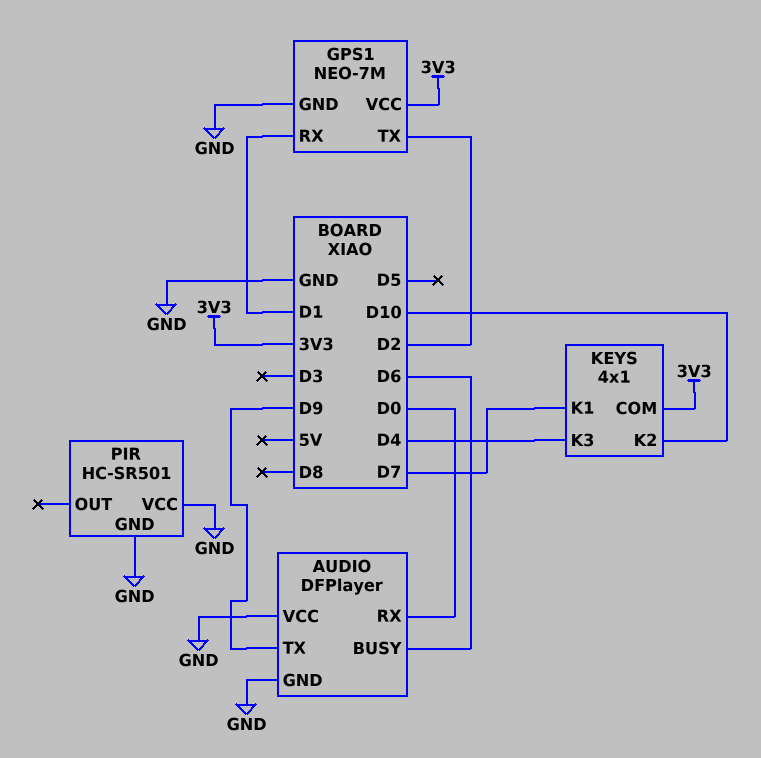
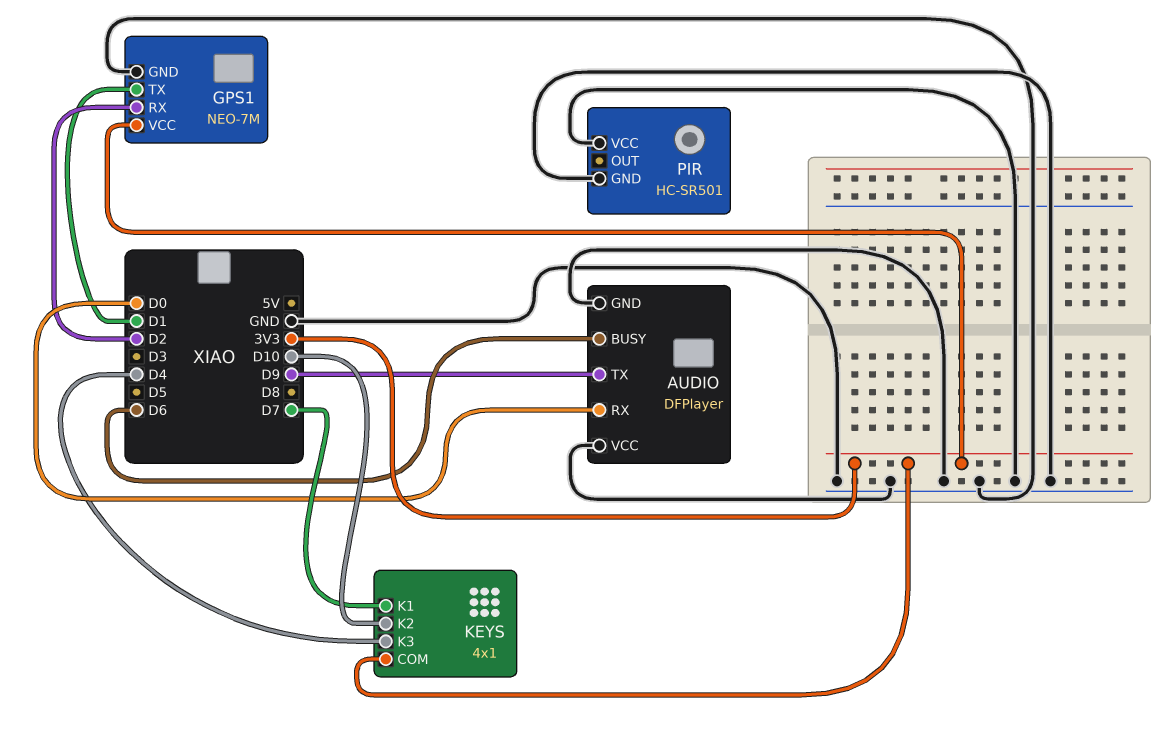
GPS1 pin RX: D1 -> D2
GPS1 pin TX: D2 -> D1

